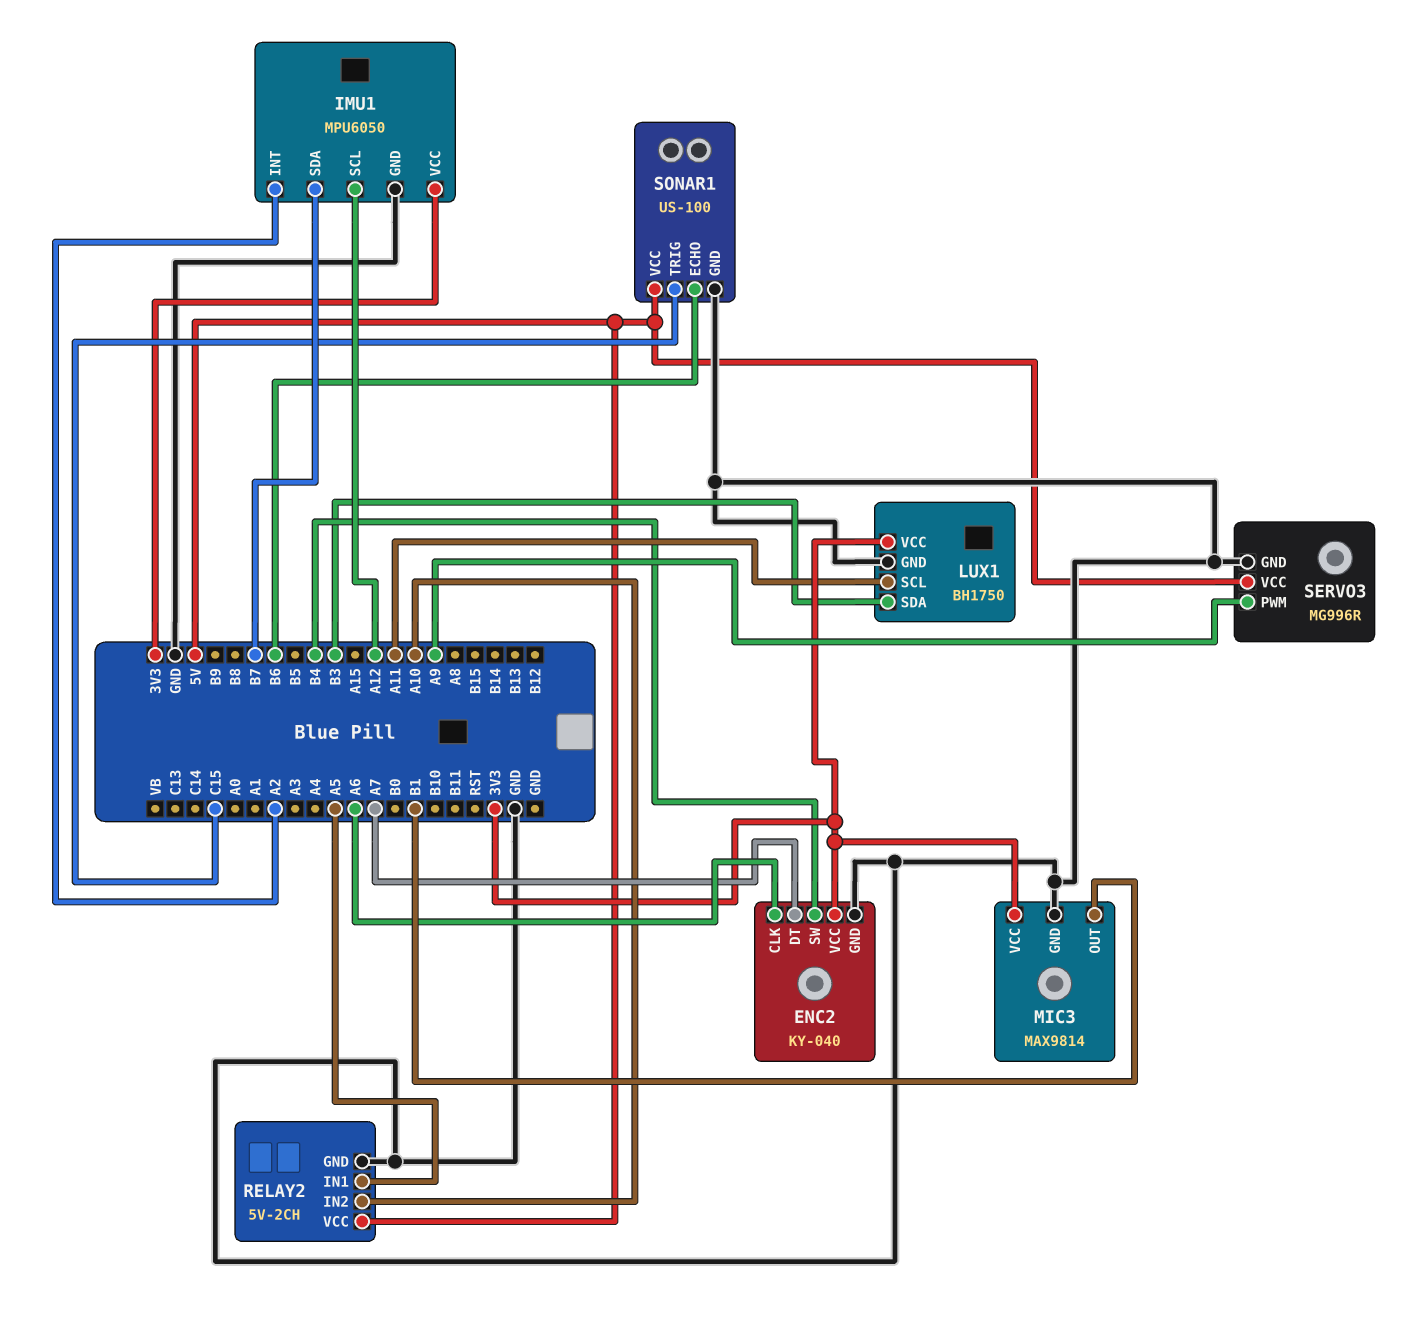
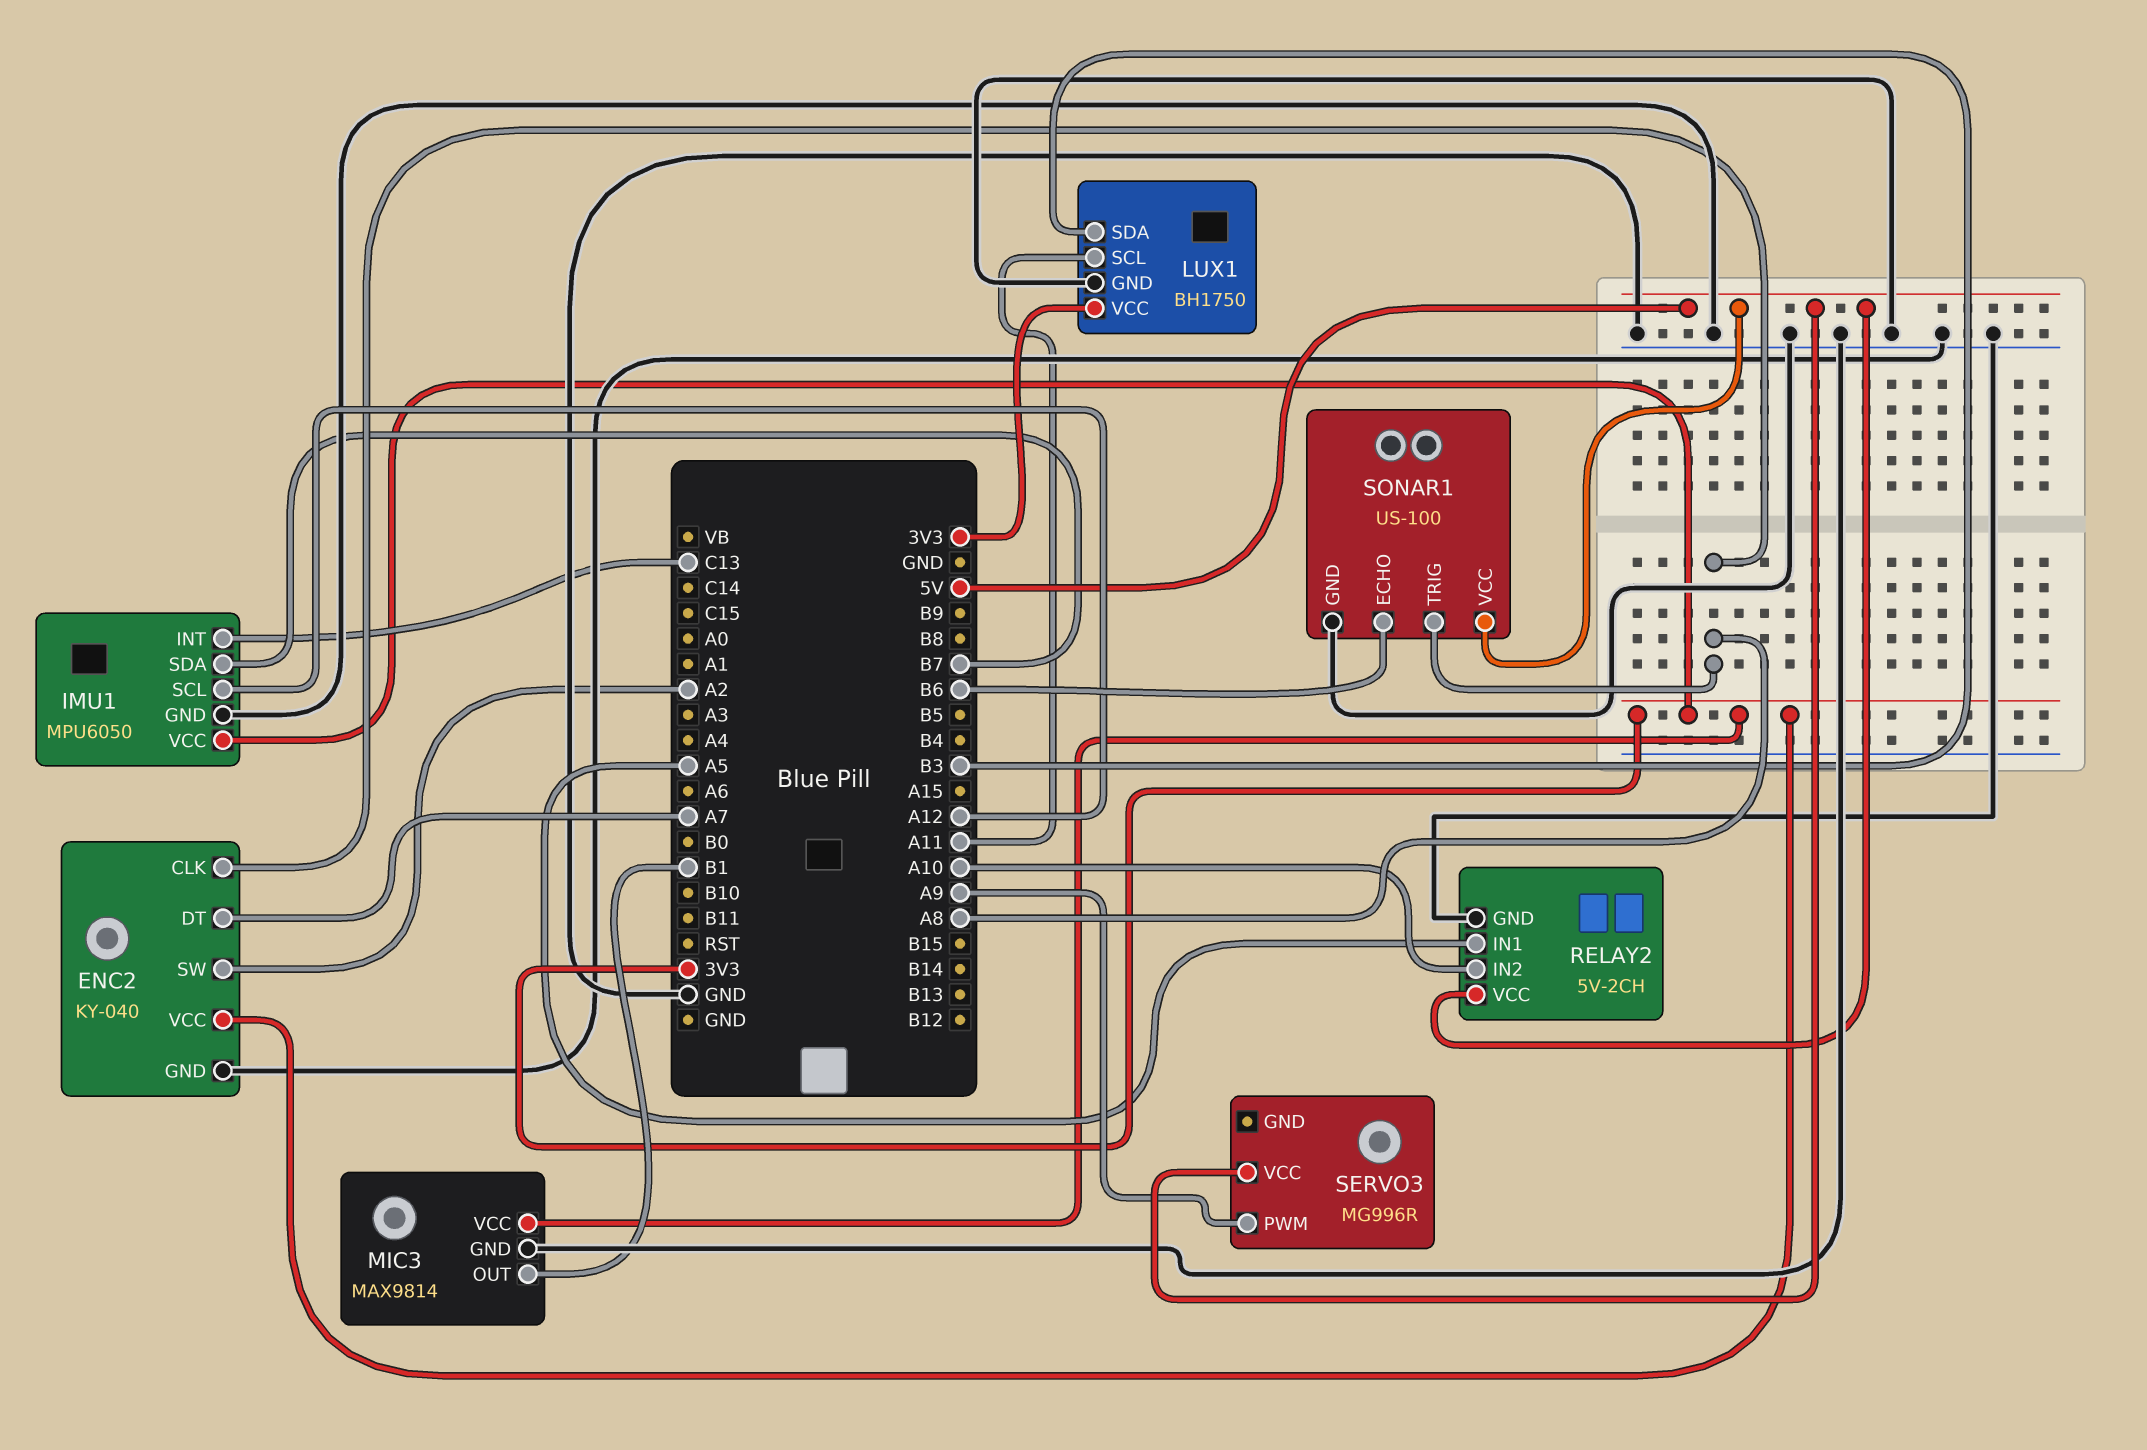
ENC2 pin CLK: A6 -> A8
ENC2 pin SW: B4 -> A2
IMU1 pin INT: A2 -> C13
SERVO3 pin GND: GND -> none
SONAR1 pin TRIG: C15 -> A8

